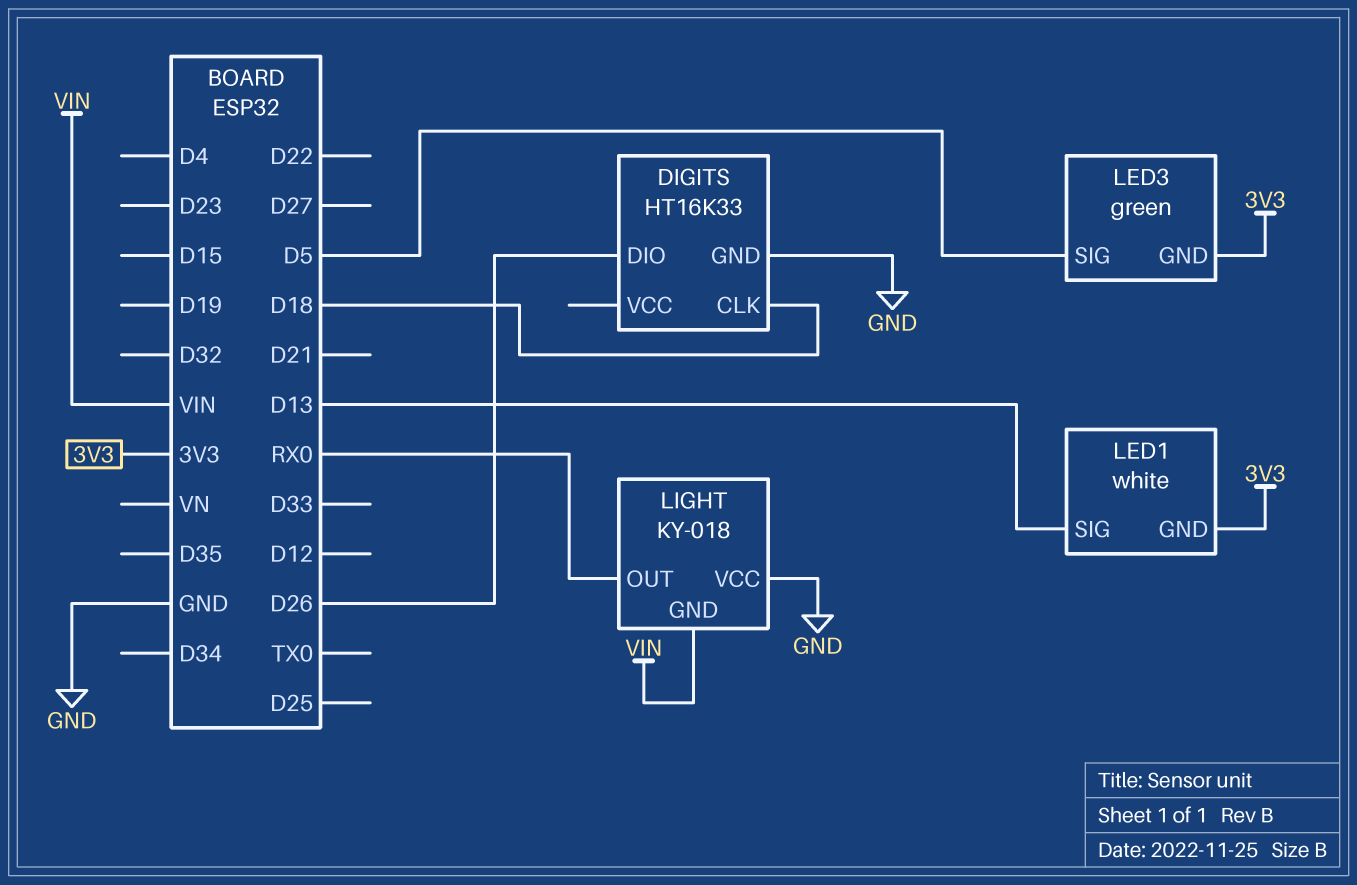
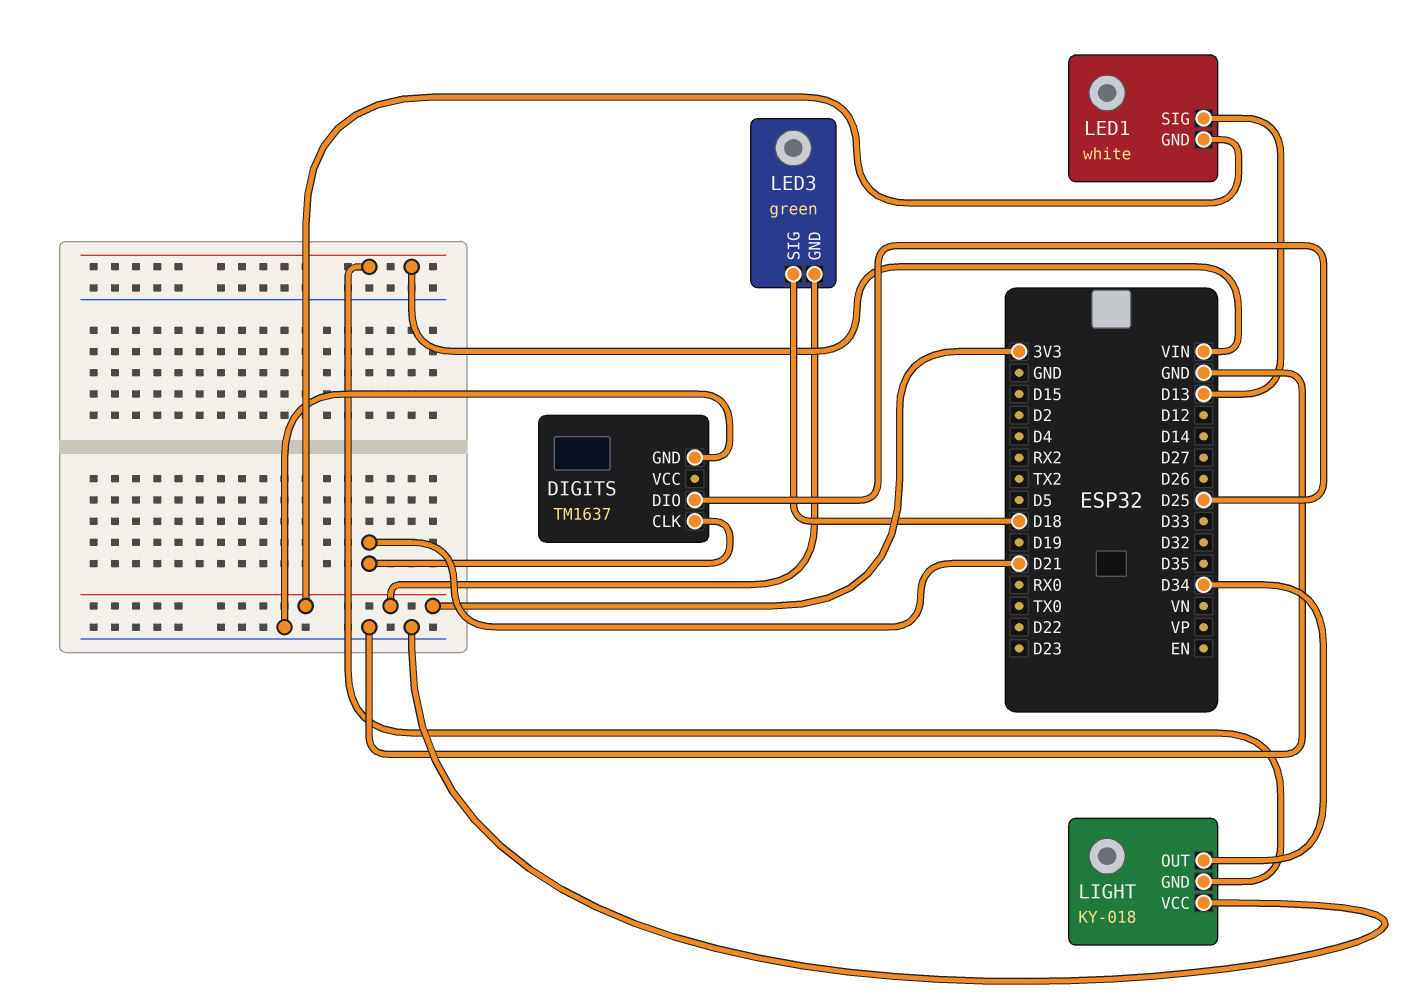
DIGITS: HT16K33 -> TM1637
DIGITS pin CLK: D18 -> D21
DIGITS pin DIO: D26 -> D25
LED3 pin SIG: D5 -> D18
LIGHT pin OUT: RX0 -> D34

